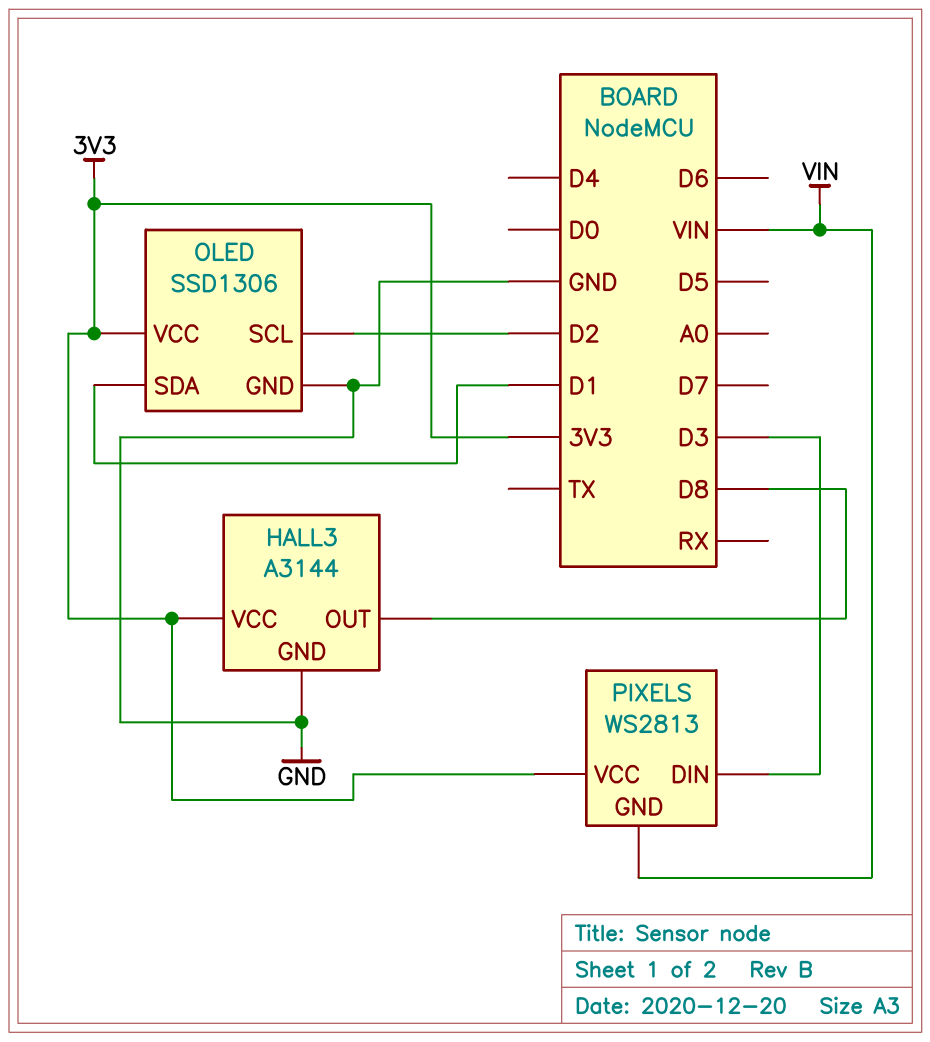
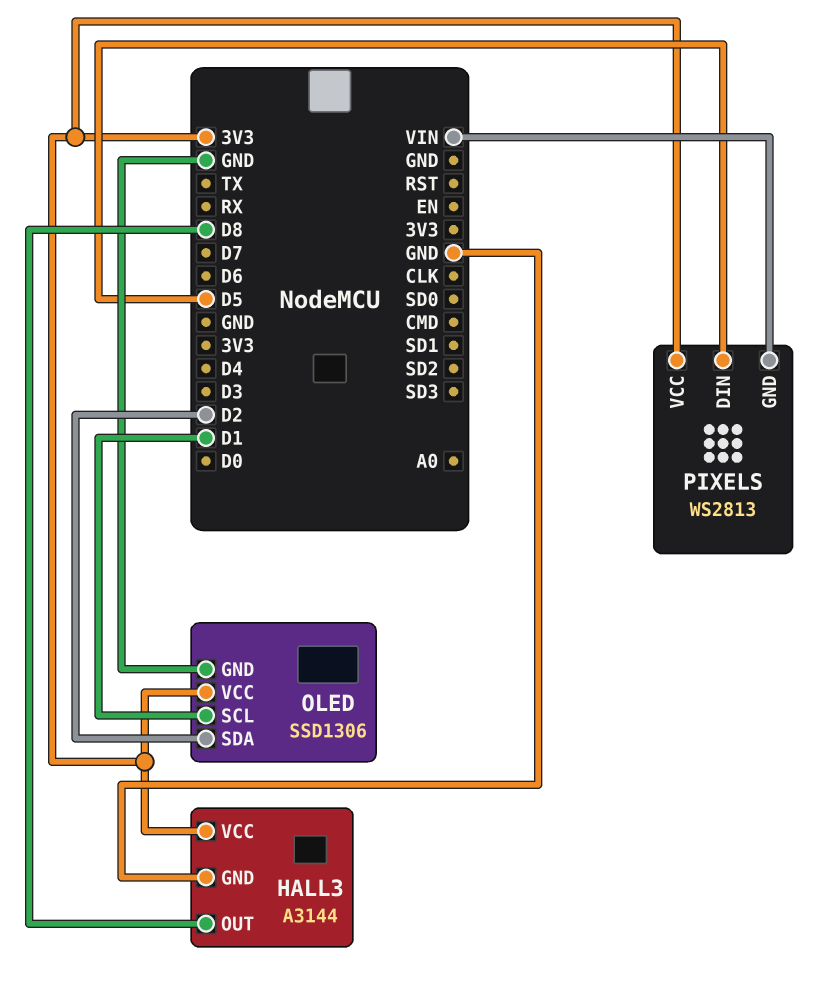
OLED pin SCL: D2 -> D1
OLED pin SDA: D1 -> D2
PIXELS pin DIN: D3 -> D5

